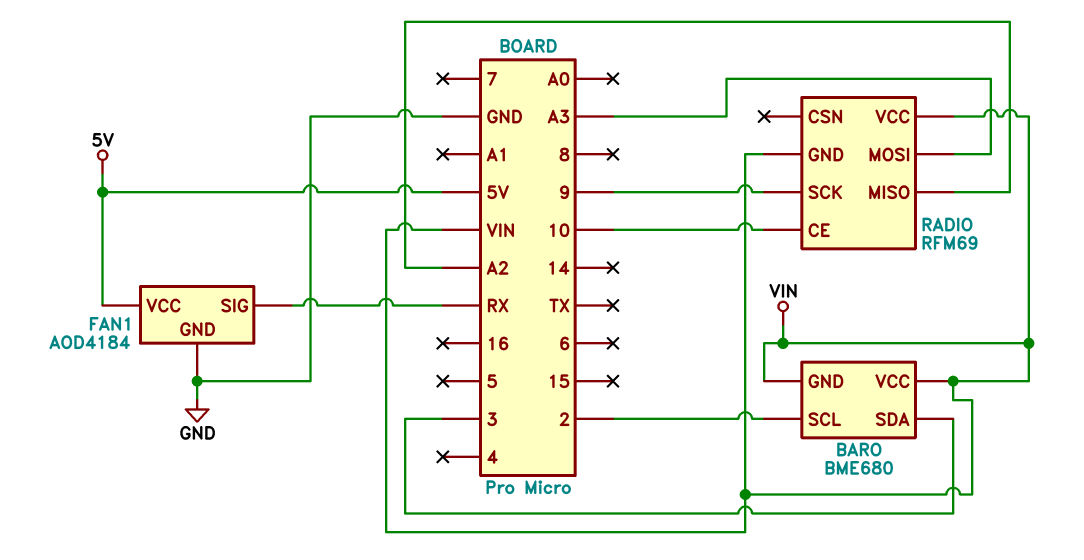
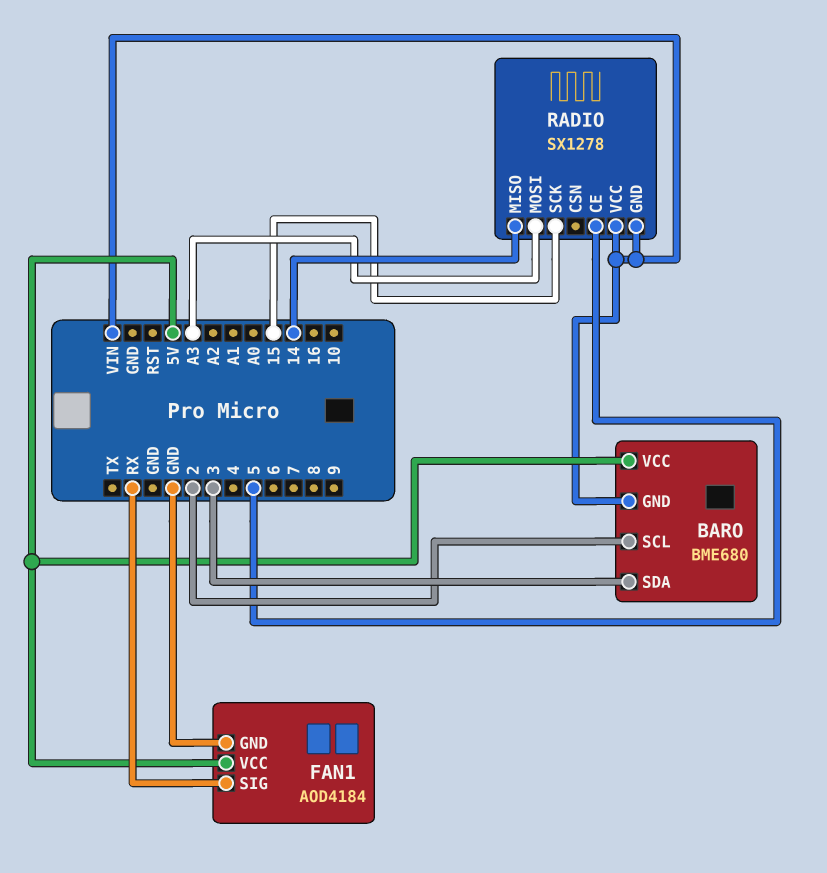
BARO pin VCC: VIN -> 5V
RADIO: RFM69 -> SX1278
RADIO pin CE: 10 -> 5
RADIO pin MISO: A2 -> 14
RADIO pin SCK: 9 -> 15

